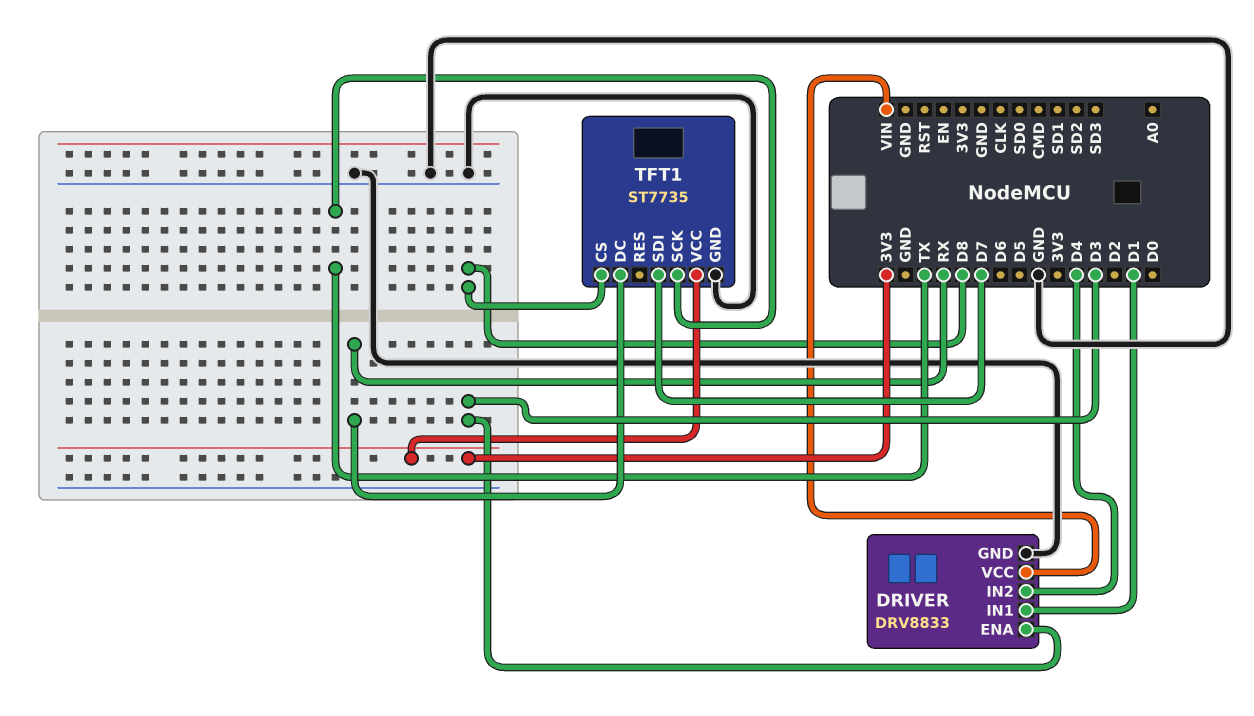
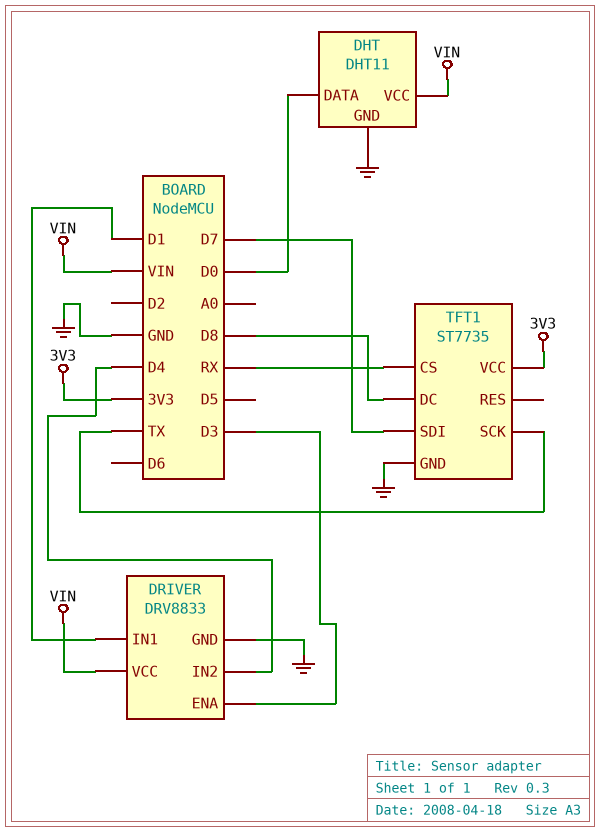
DHT: none -> DHT11
DHT pin DATA: none -> D0
DHT pin GND: none -> GND
DHT pin VCC: none -> VIN
TFT1 pin CS: D8 -> RX
TFT1 pin DC: RX -> D8

